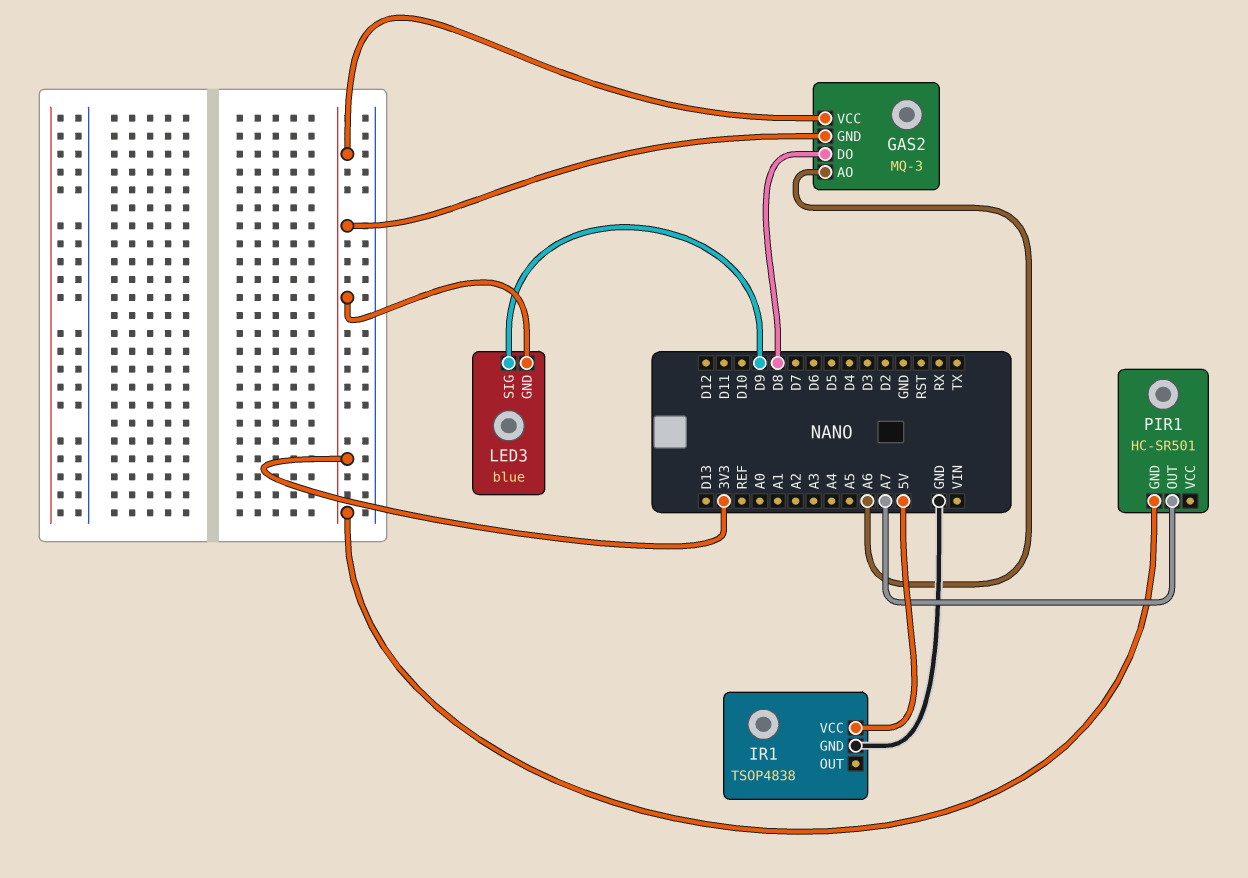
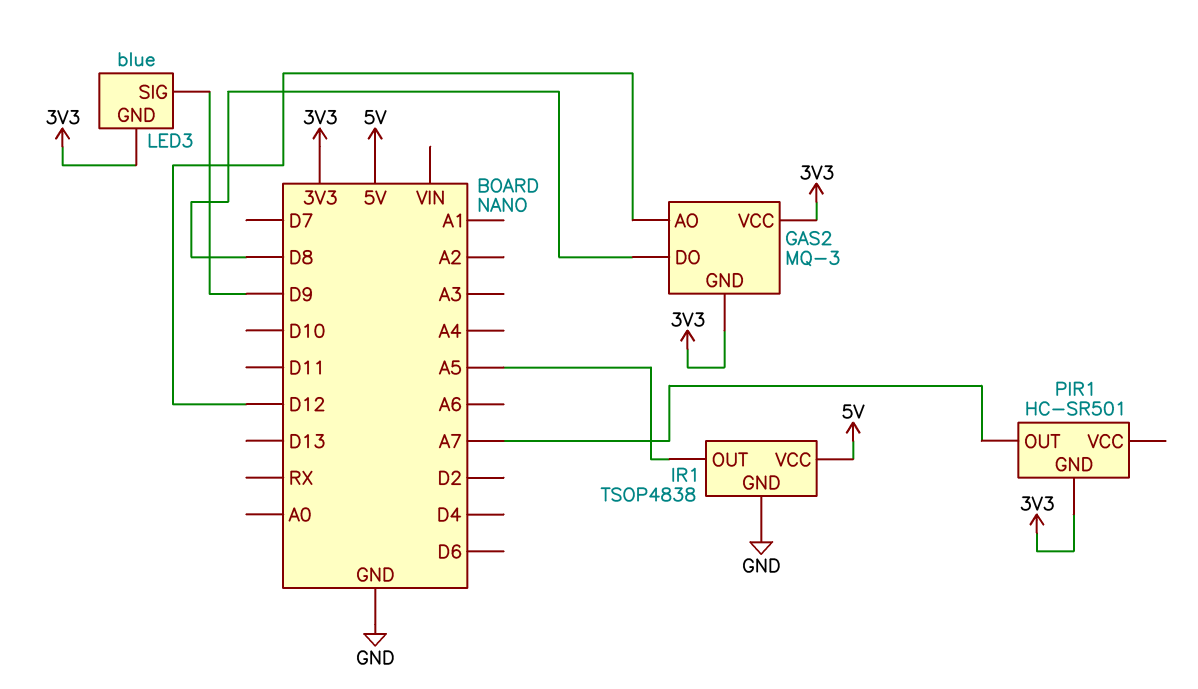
GAS2 pin AO: A6 -> D12
IR1 pin OUT: none -> A5

